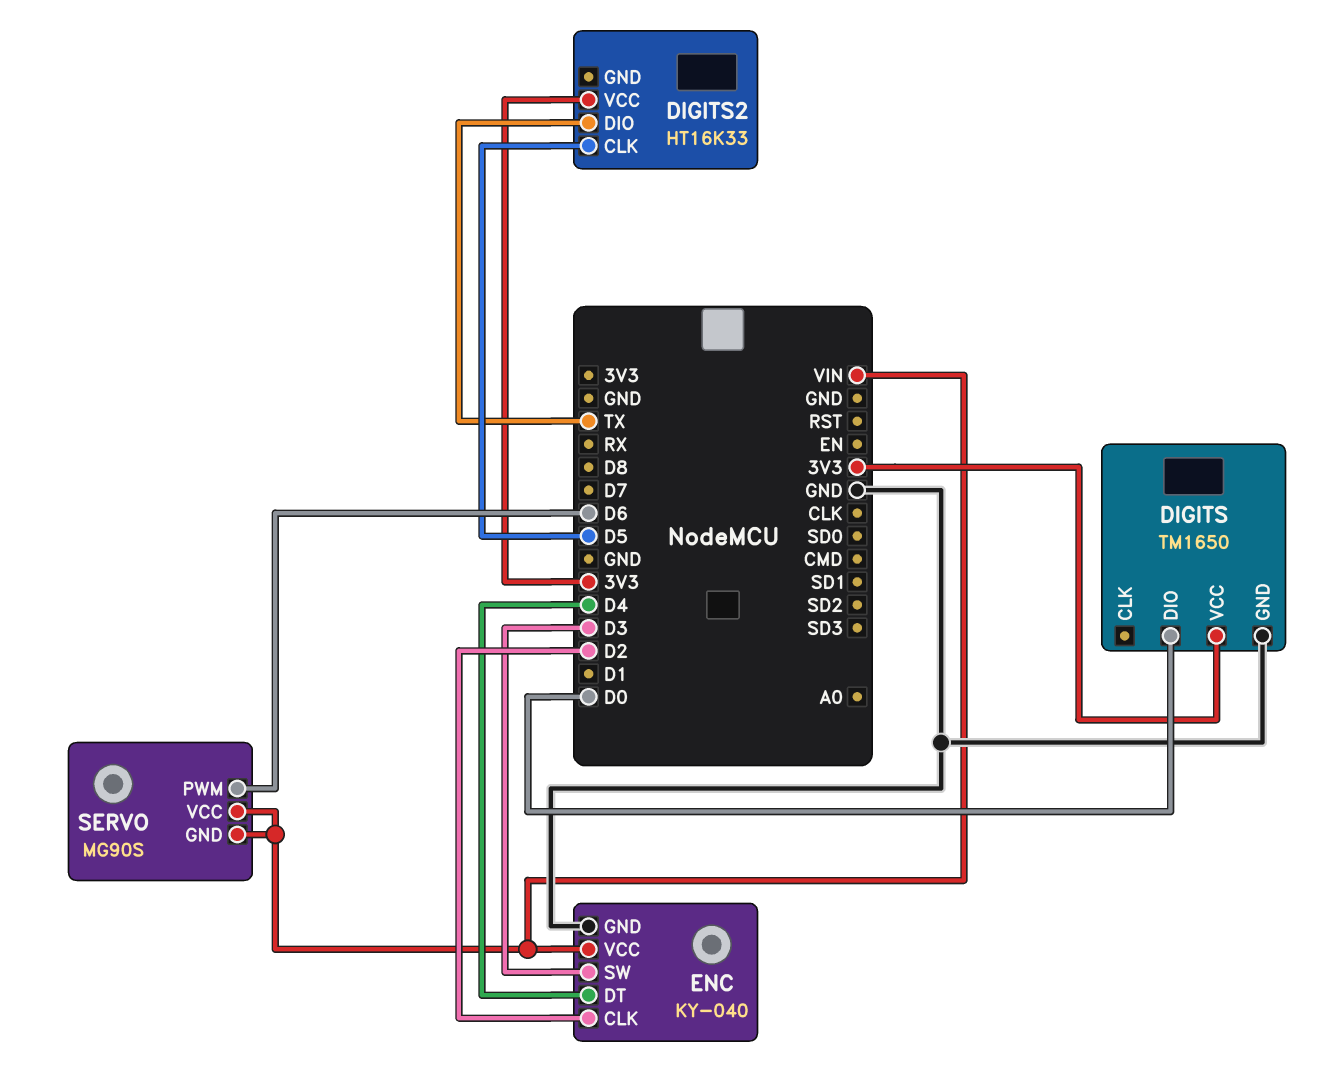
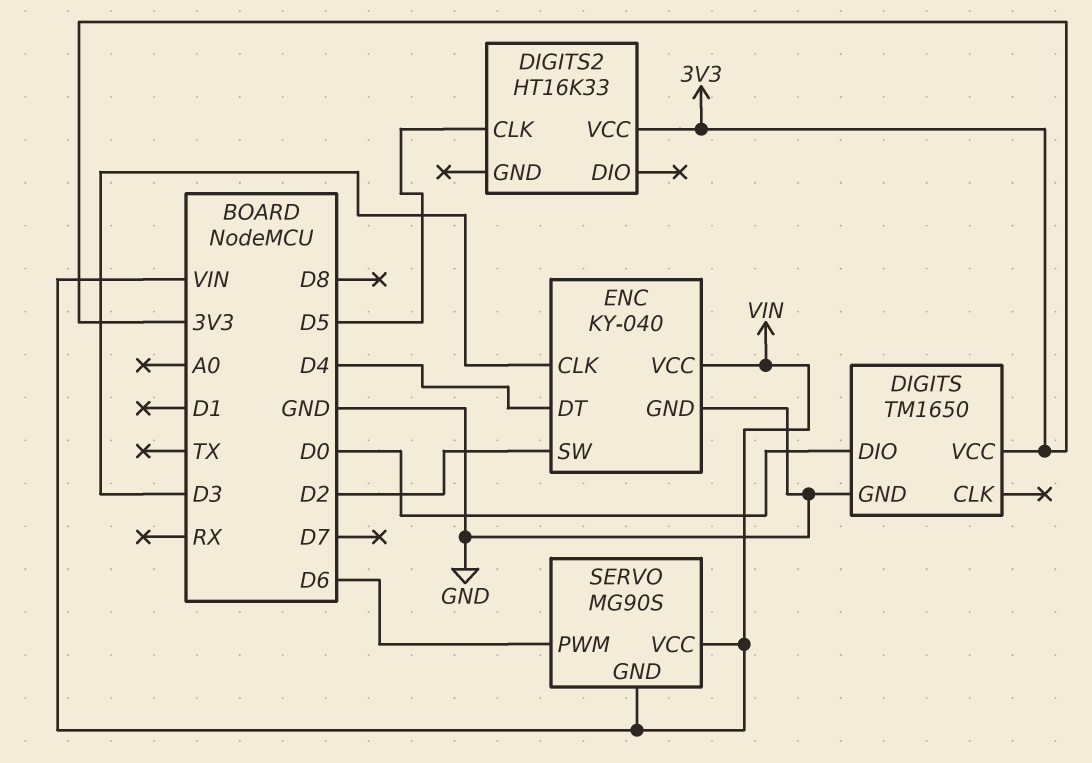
DIGITS2 pin DIO: TX -> none
ENC pin CLK: D2 -> D3
ENC pin SW: D3 -> D2

